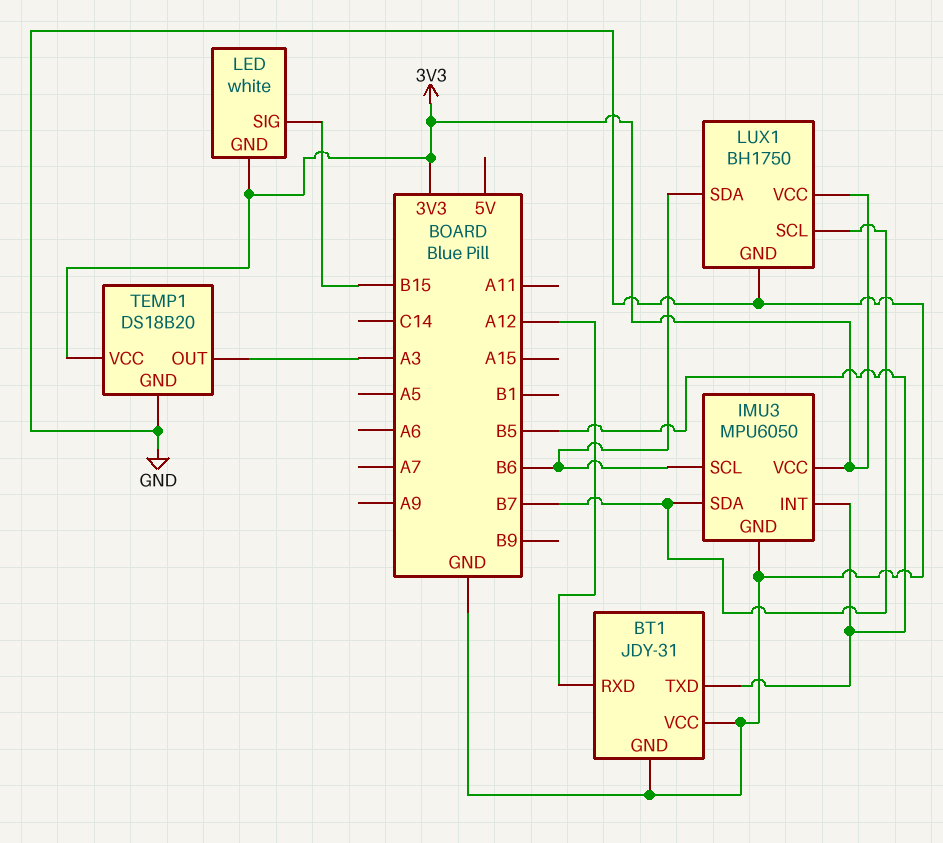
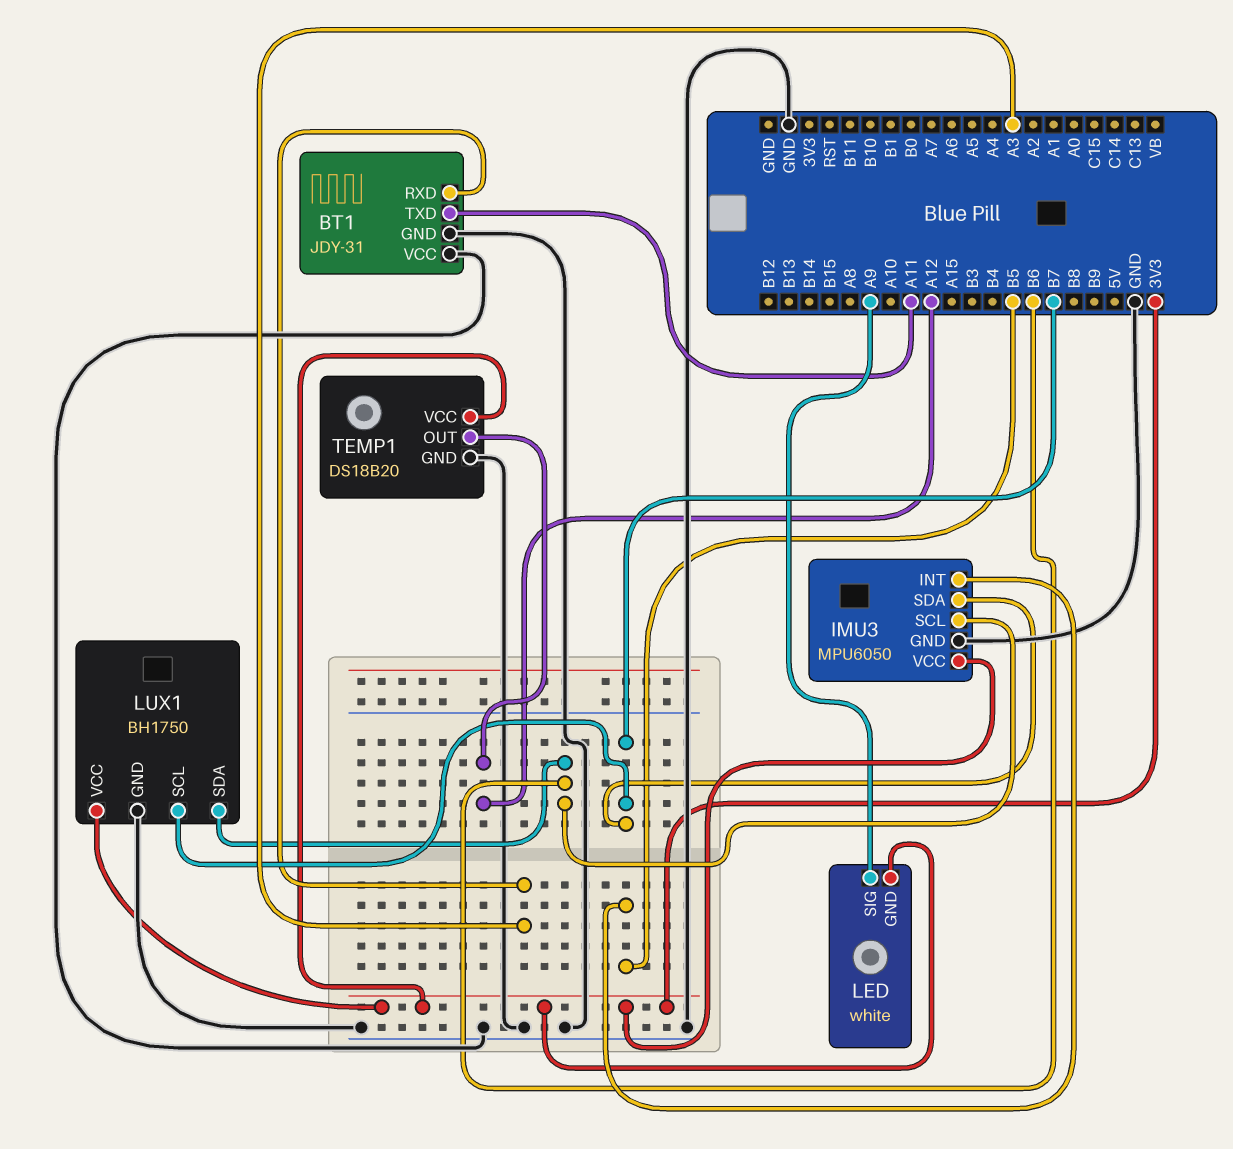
BT1 pin RXD: A12 -> A3
BT1 pin TXD: B5 -> A11
LED pin SIG: B15 -> A9
TEMP1 pin OUT: A3 -> A12

